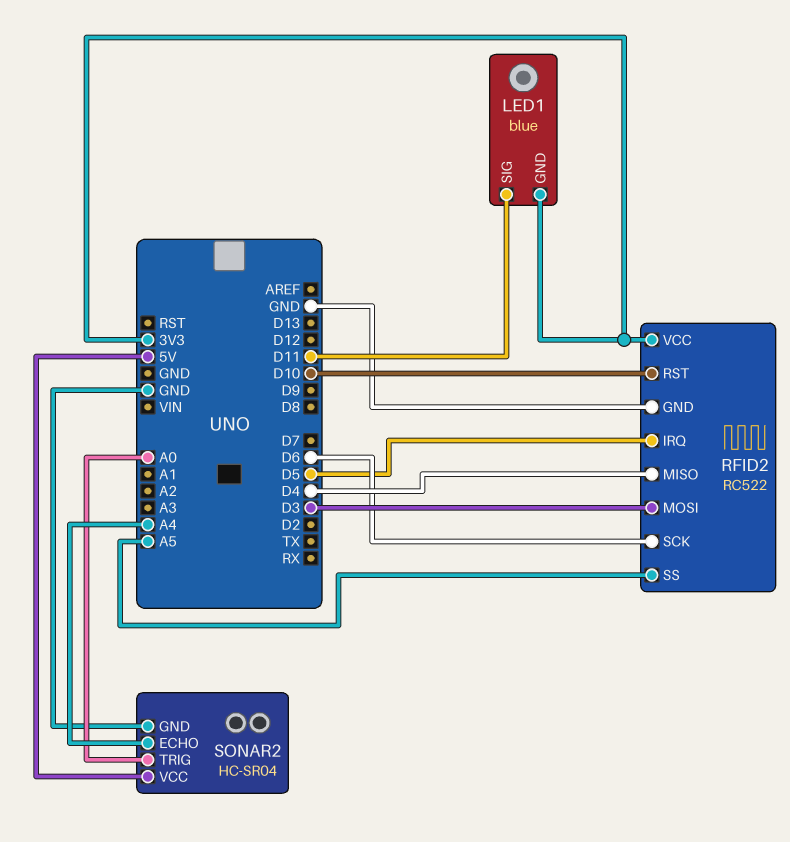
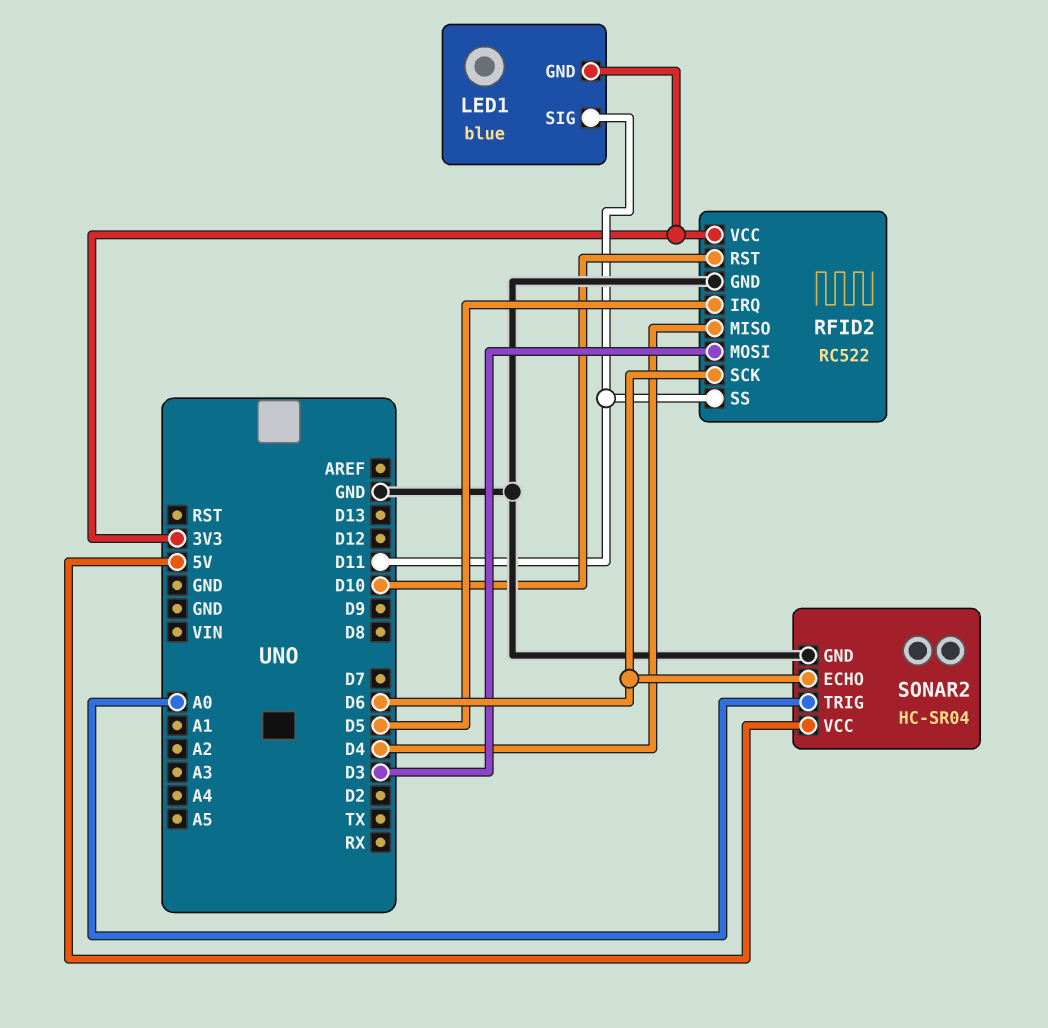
RFID2 pin SS: A5 -> D11
SONAR2 pin ECHO: A4 -> D6

